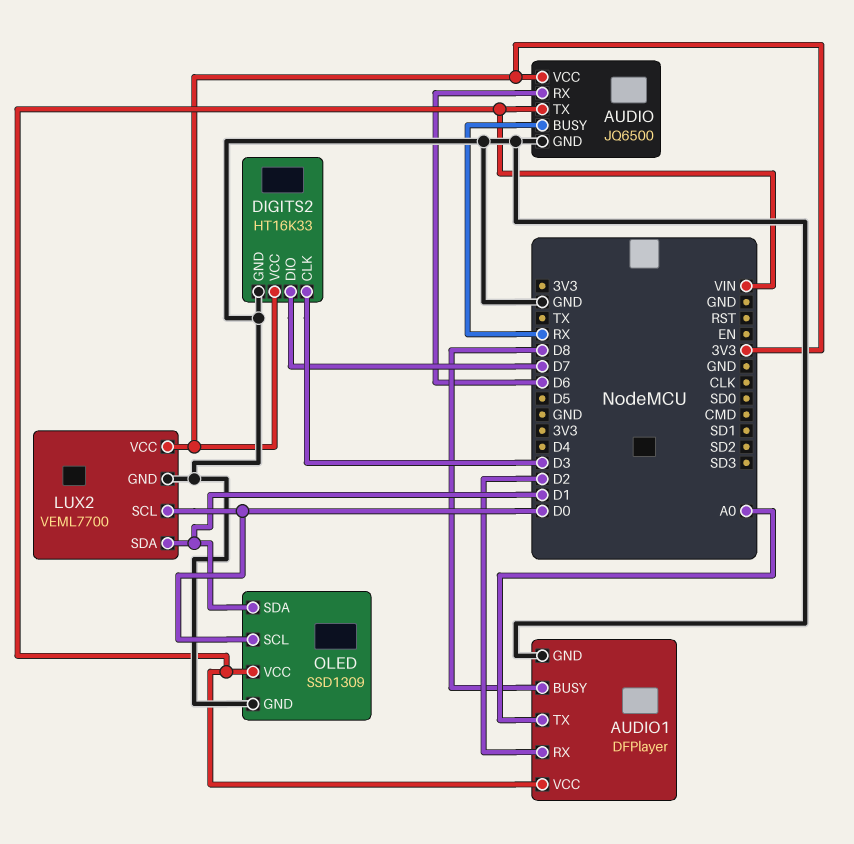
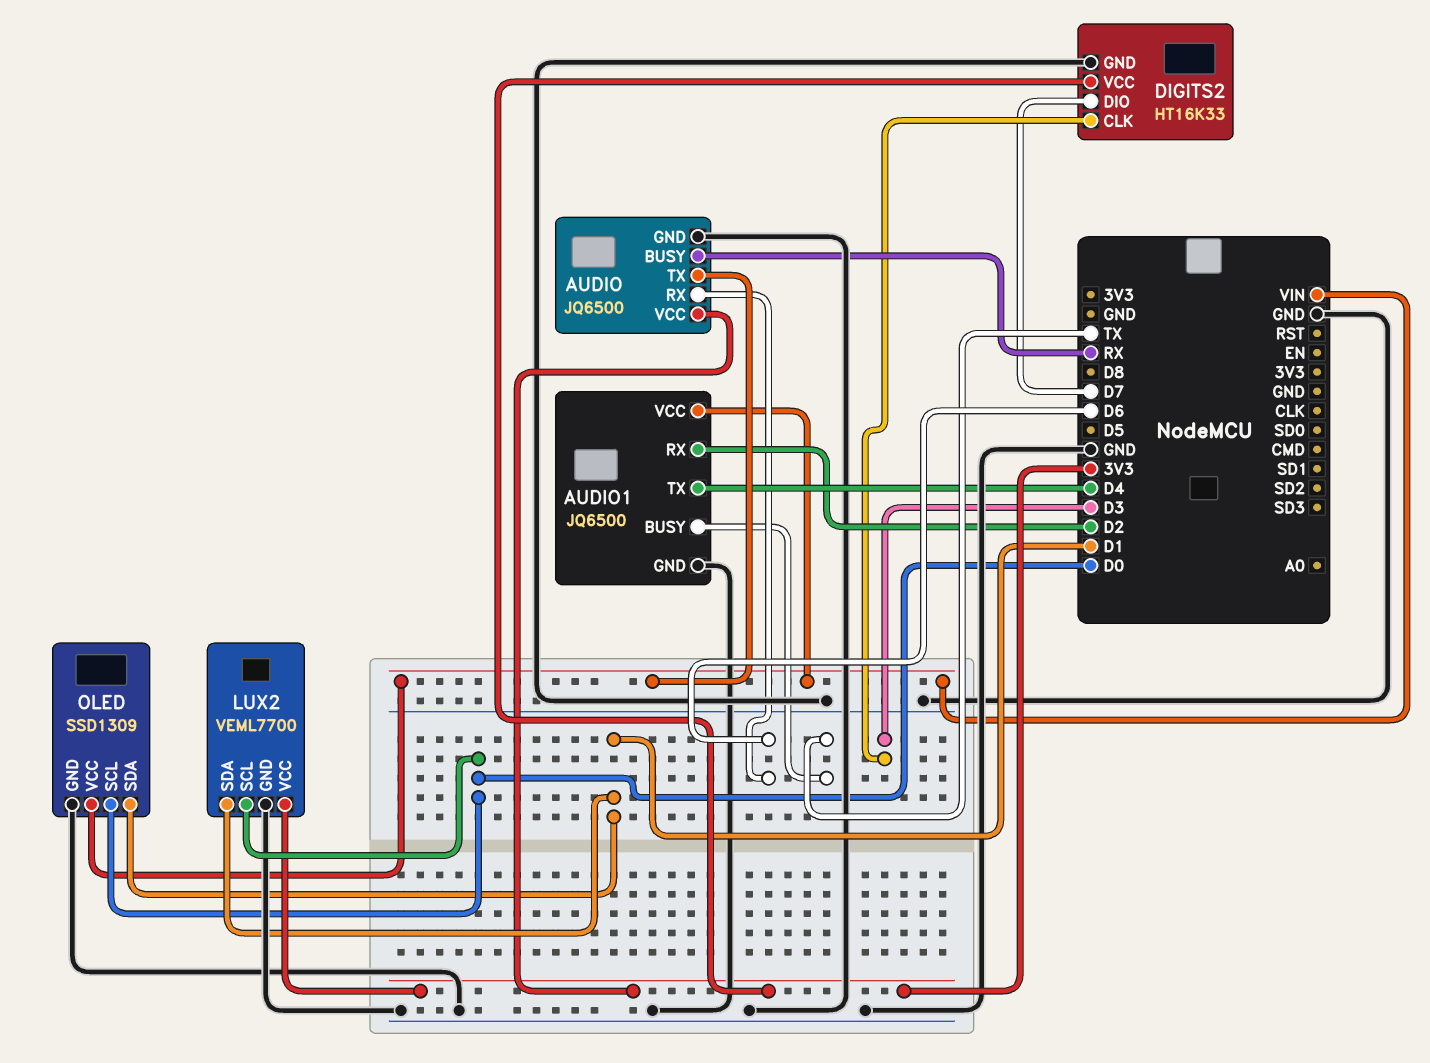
AUDIO1: DFPlayer -> JQ6500
AUDIO1 pin BUSY: D8 -> TX
AUDIO1 pin TX: A0 -> D4

